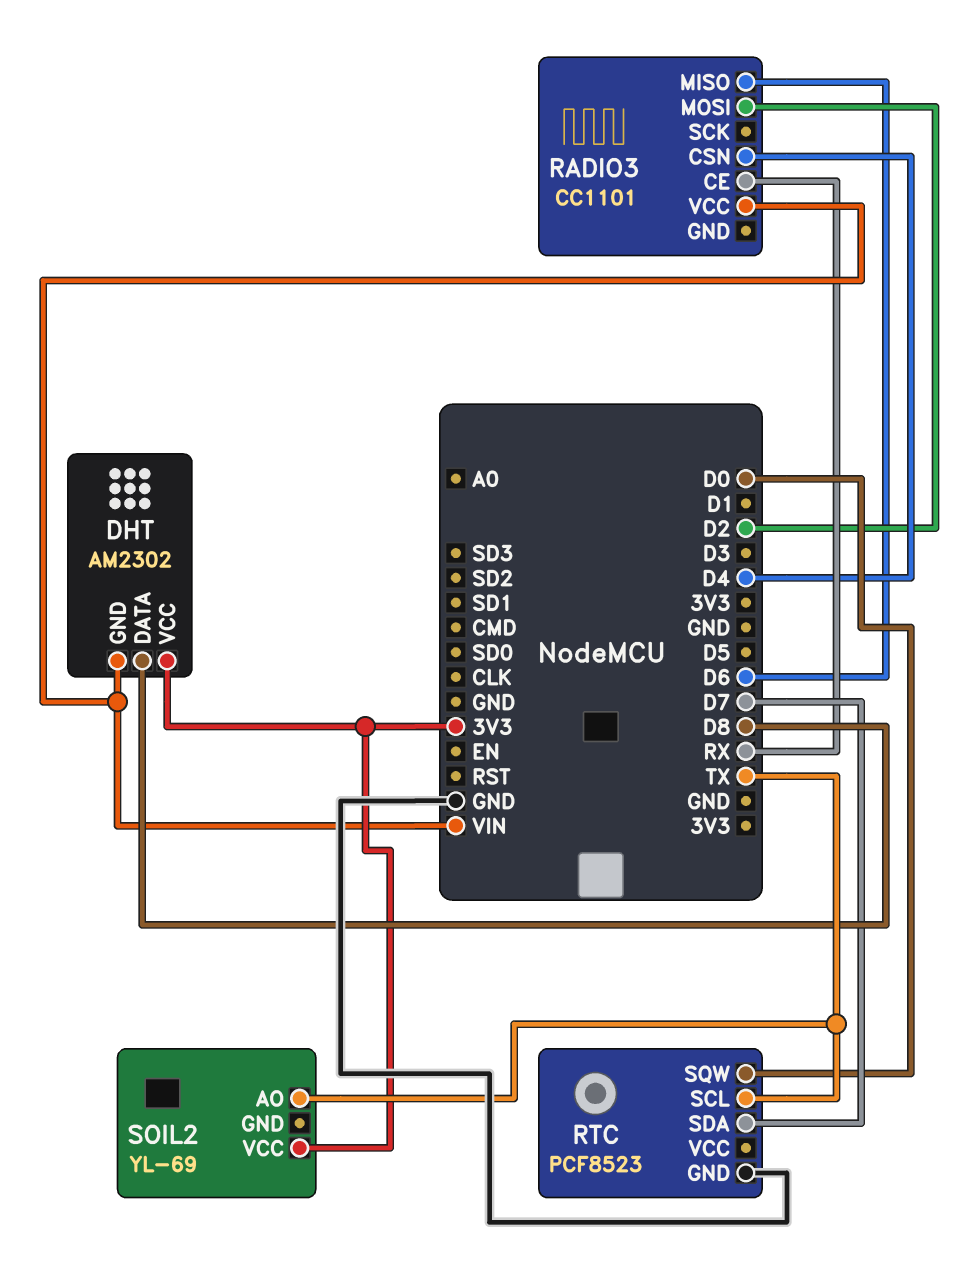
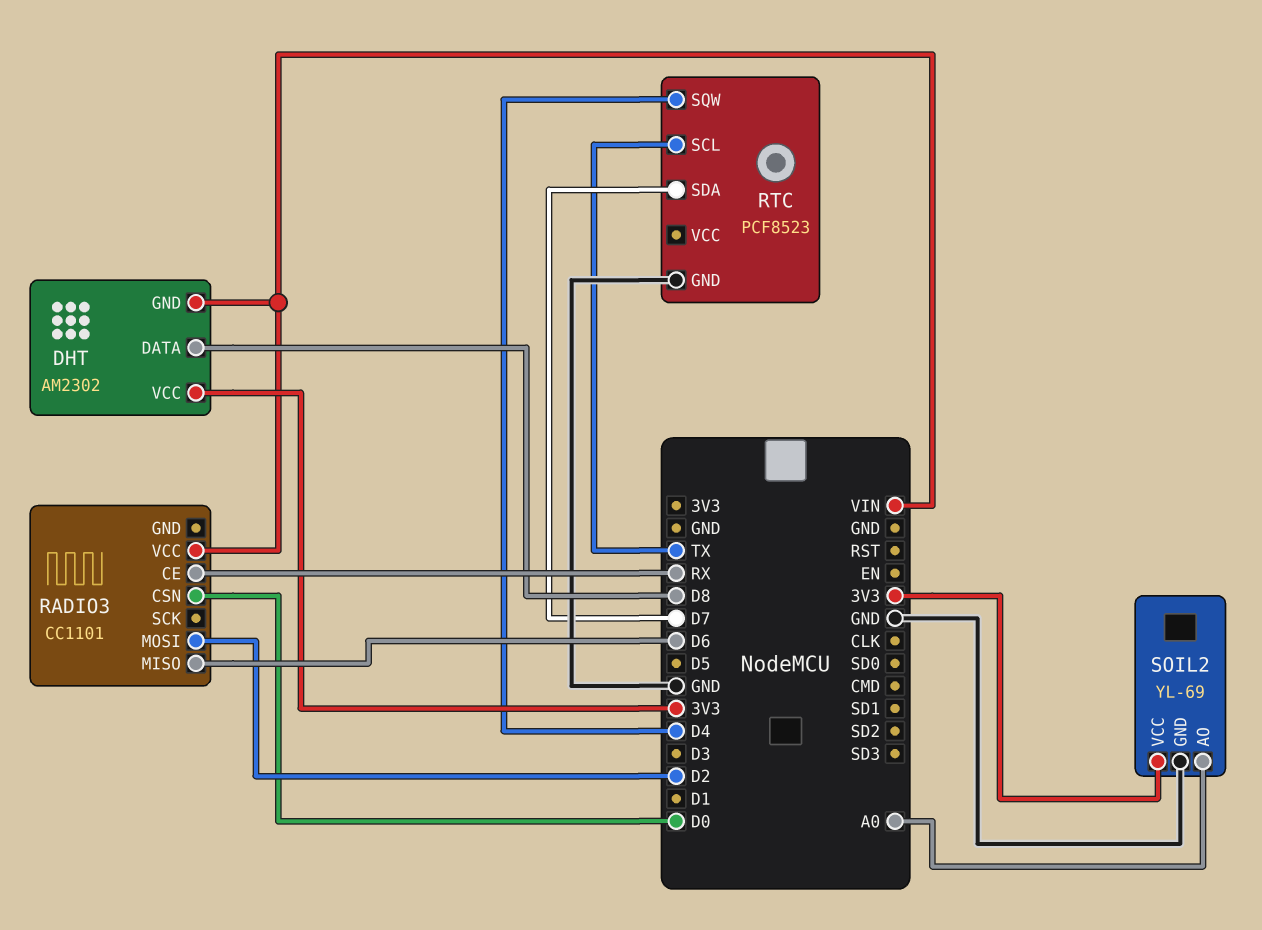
RADIO3 pin CSN: D4 -> D0
RTC pin SQW: D0 -> D4
SOIL2 pin AO: TX -> A0
SOIL2 pin GND: none -> GND

